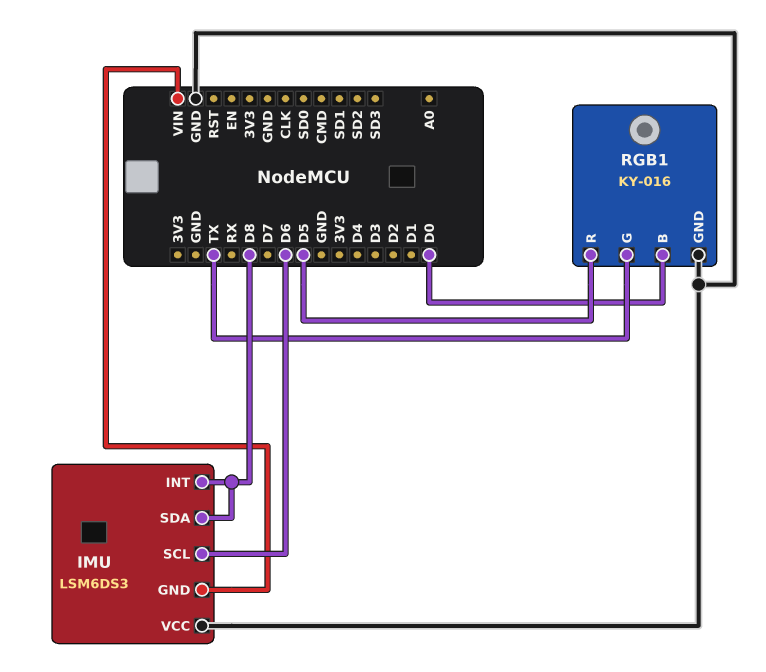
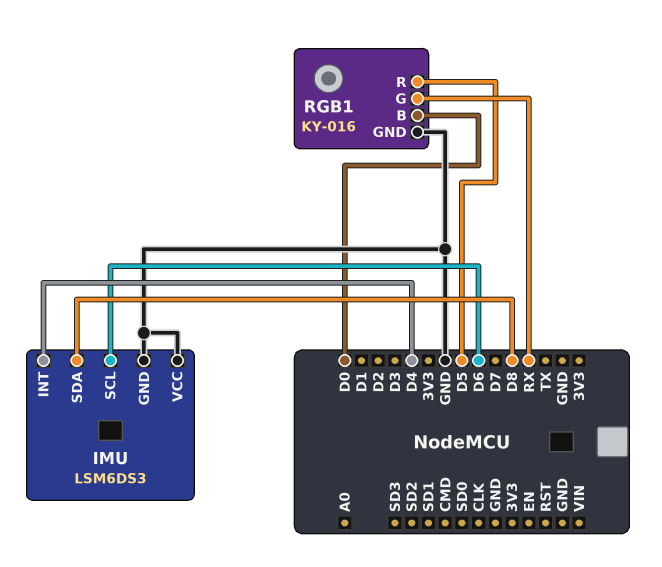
IMU pin GND: VIN -> GND
IMU pin INT: D8 -> D4
RGB1 pin G: TX -> RX

